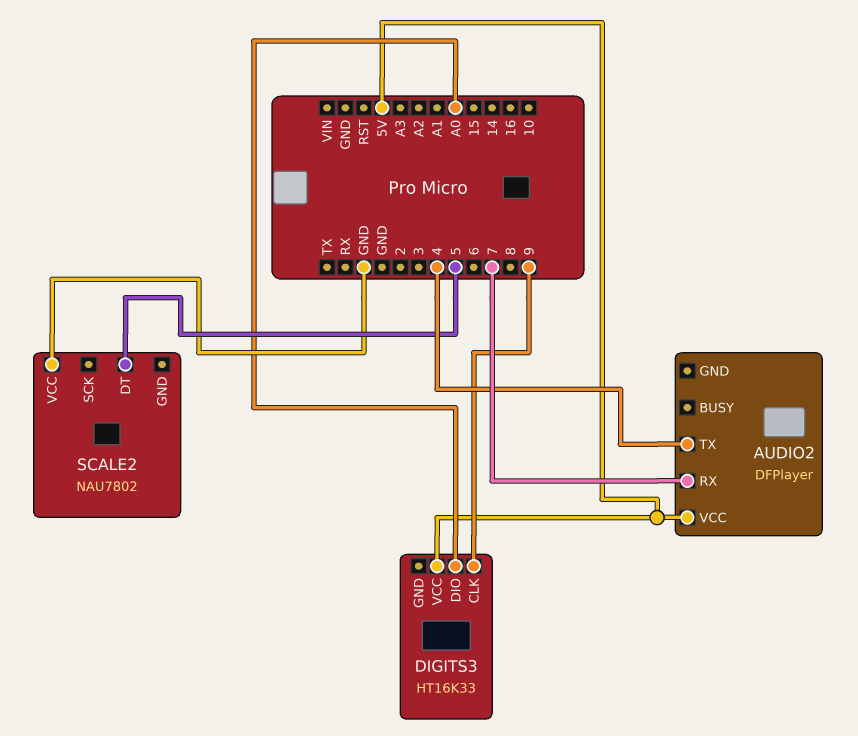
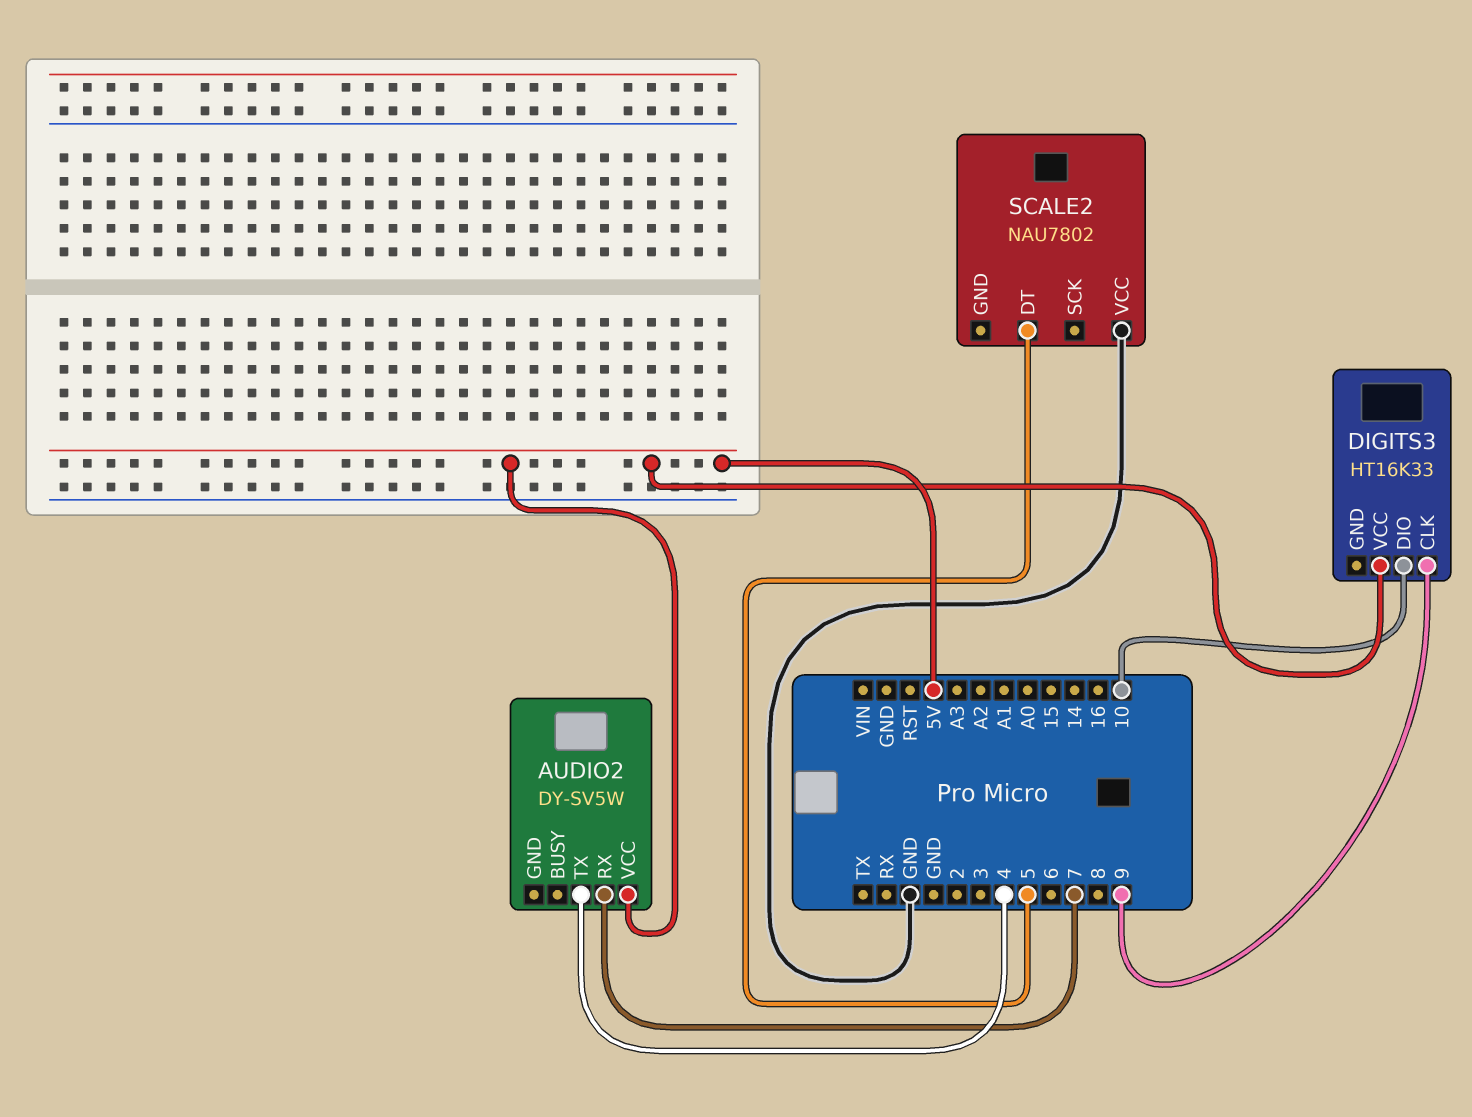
AUDIO2: DFPlayer -> DY-SV5W
DIGITS3 pin DIO: A0 -> 10

